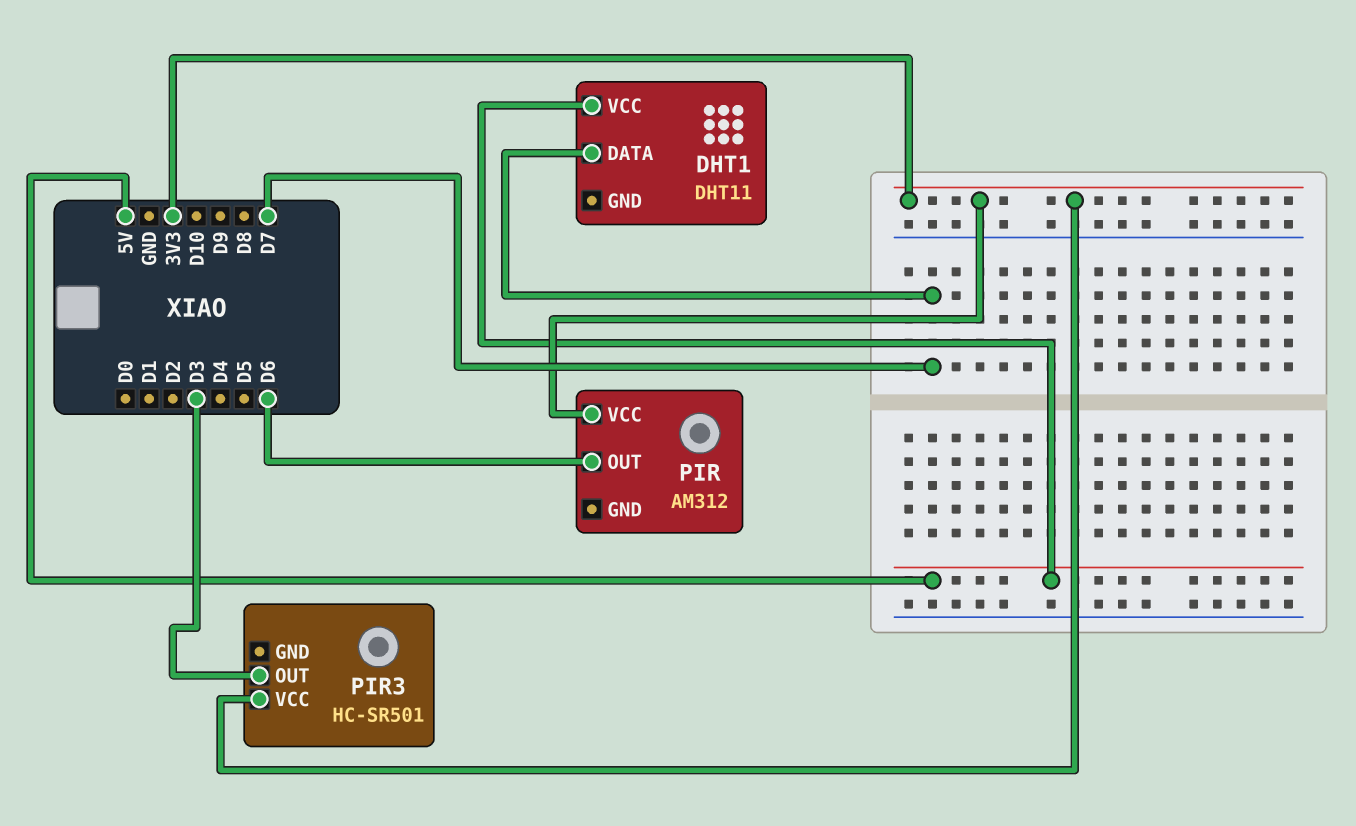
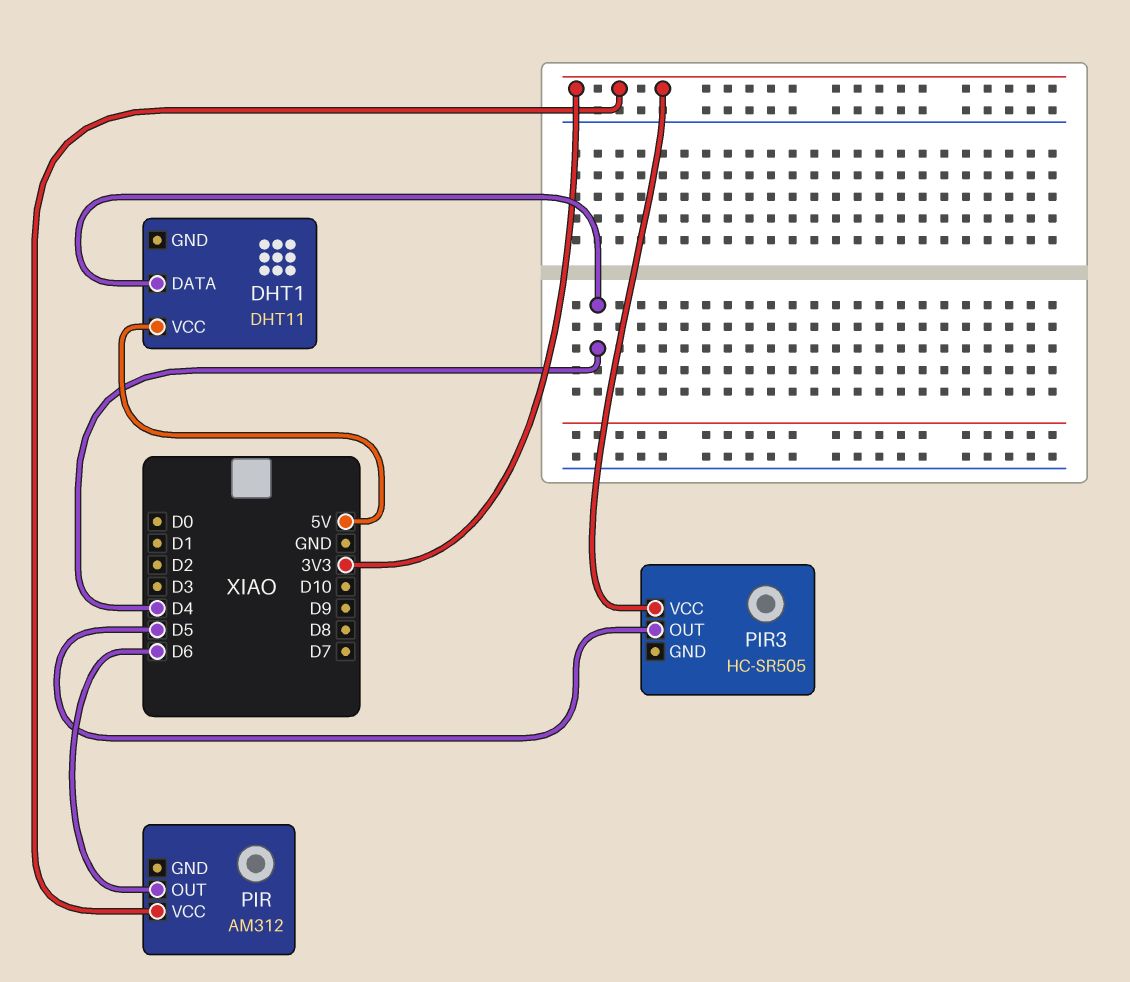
DHT1 pin DATA: D7 -> D4
PIR3: HC-SR501 -> HC-SR505
PIR3 pin OUT: D3 -> D5

